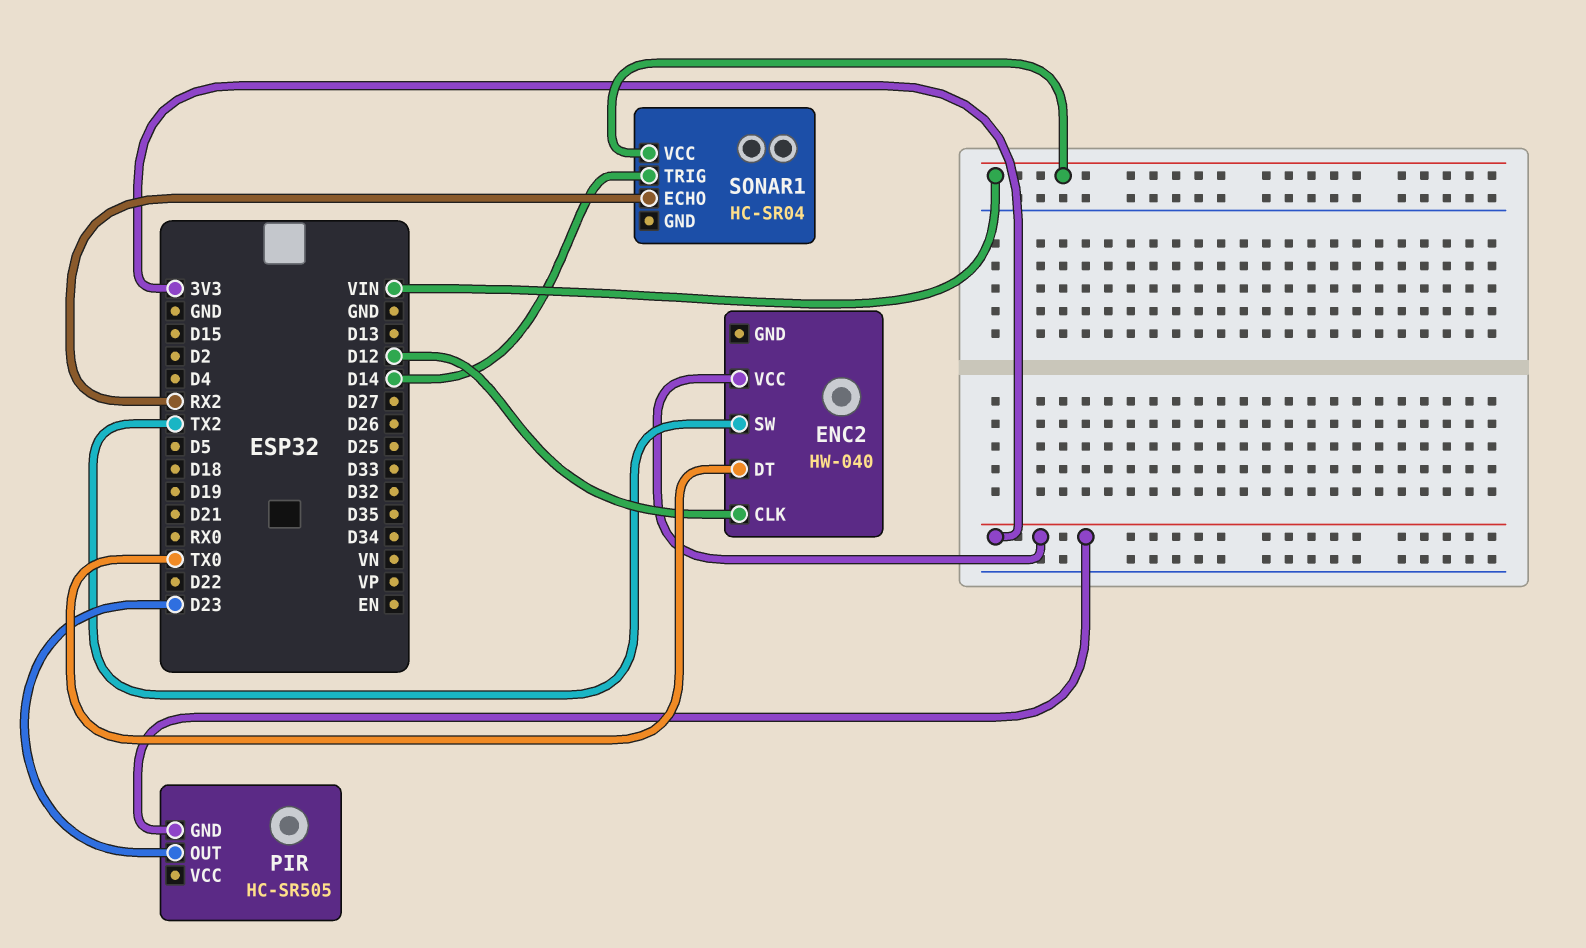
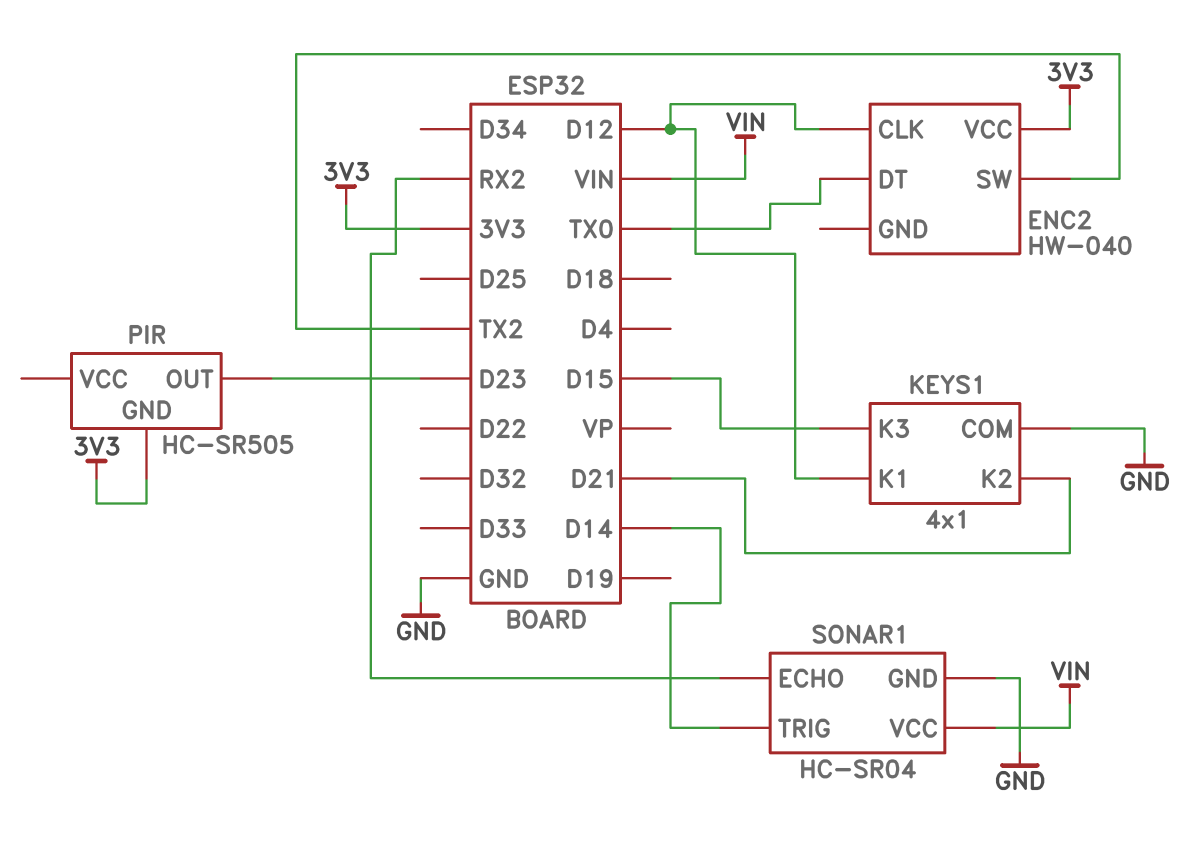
KEYS1: none -> 4x1
KEYS1 pin COM: none -> GND
KEYS1 pin K1: none -> D12
KEYS1 pin K2: none -> D21
KEYS1 pin K3: none -> D15
SONAR1 pin GND: none -> GND

